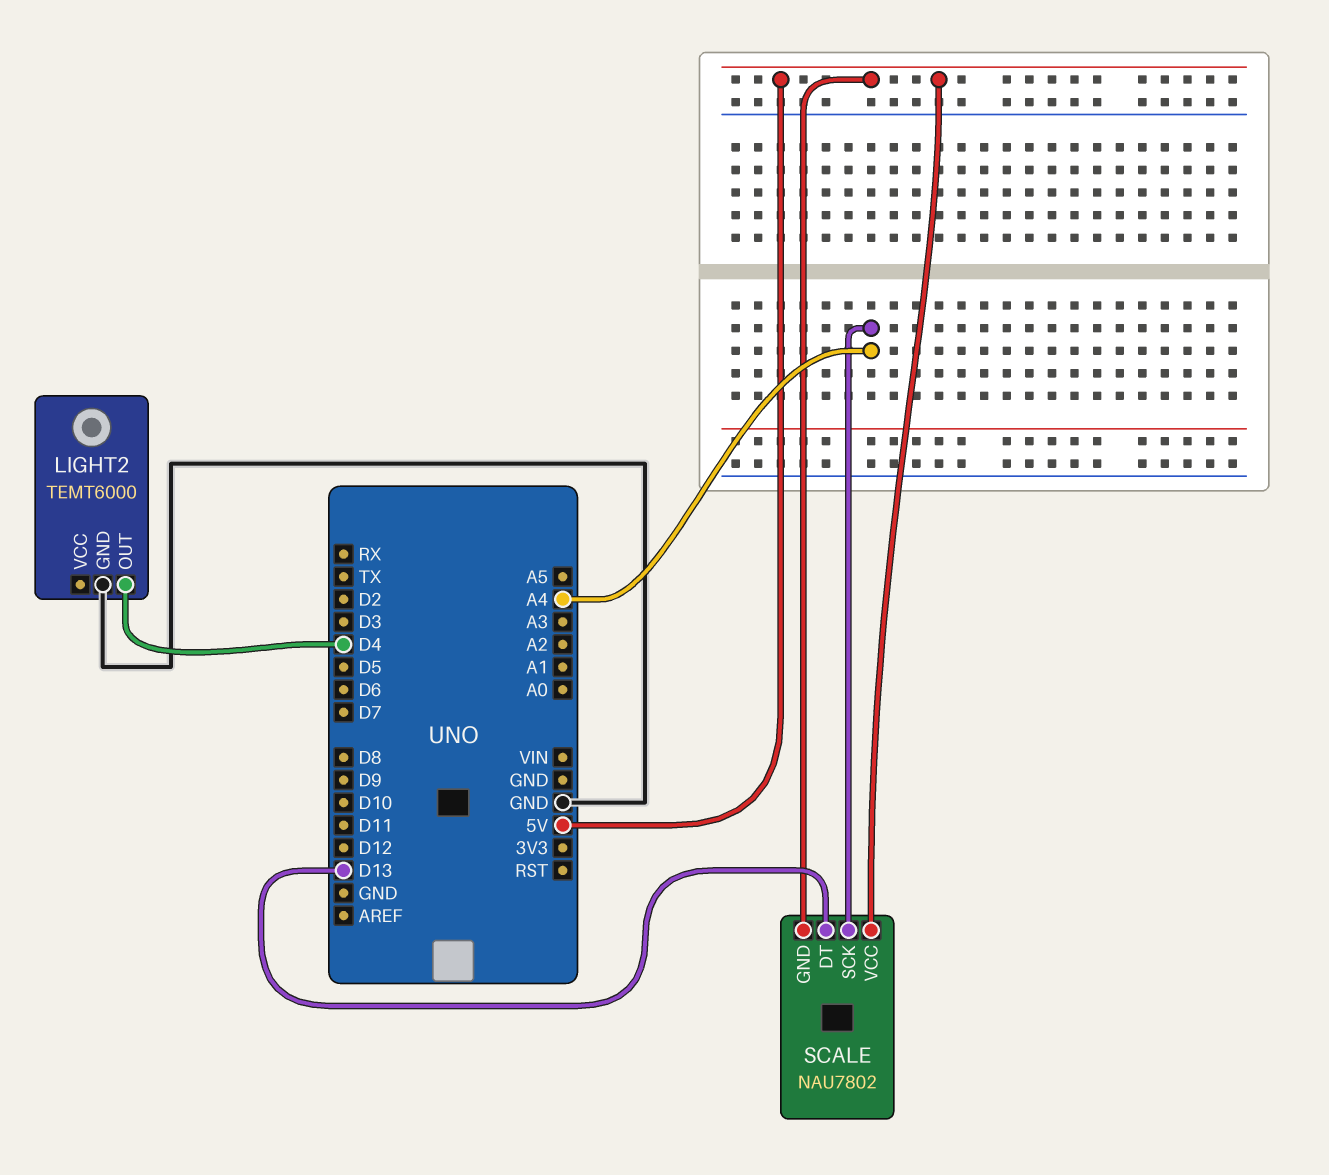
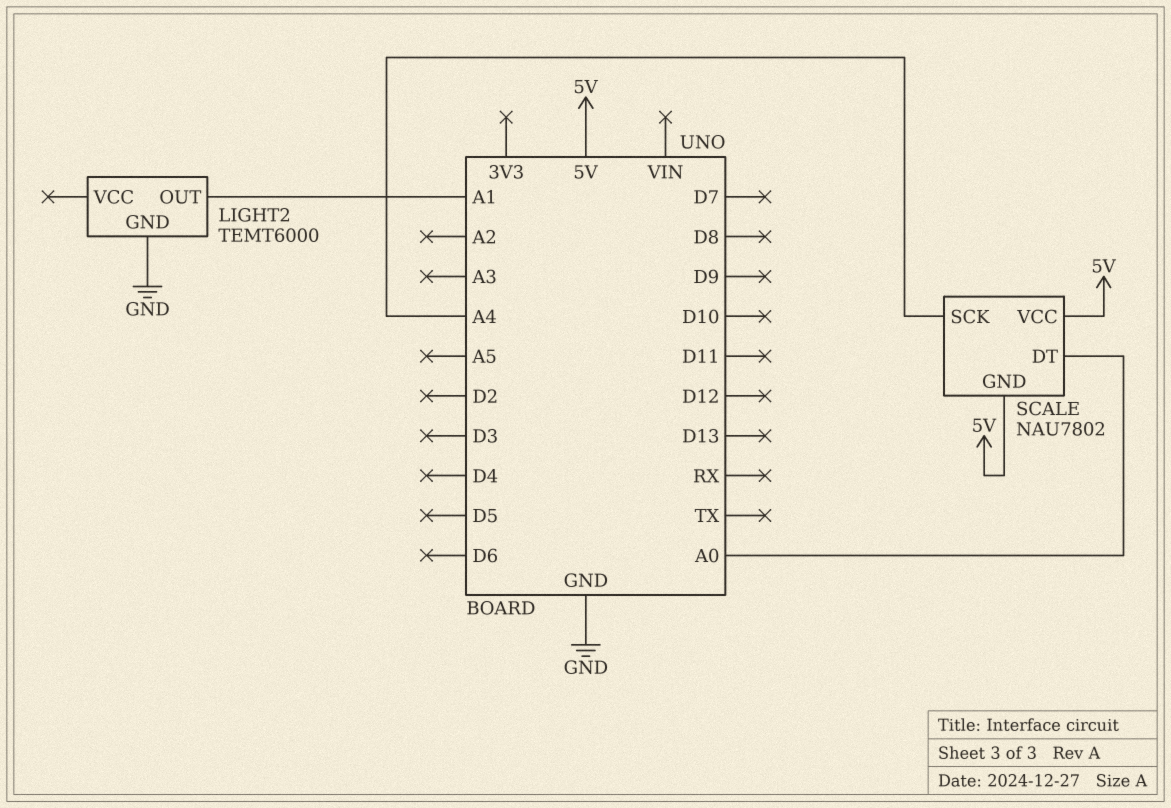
LIGHT2 pin OUT: D4 -> A1
SCALE pin DT: D13 -> A0

